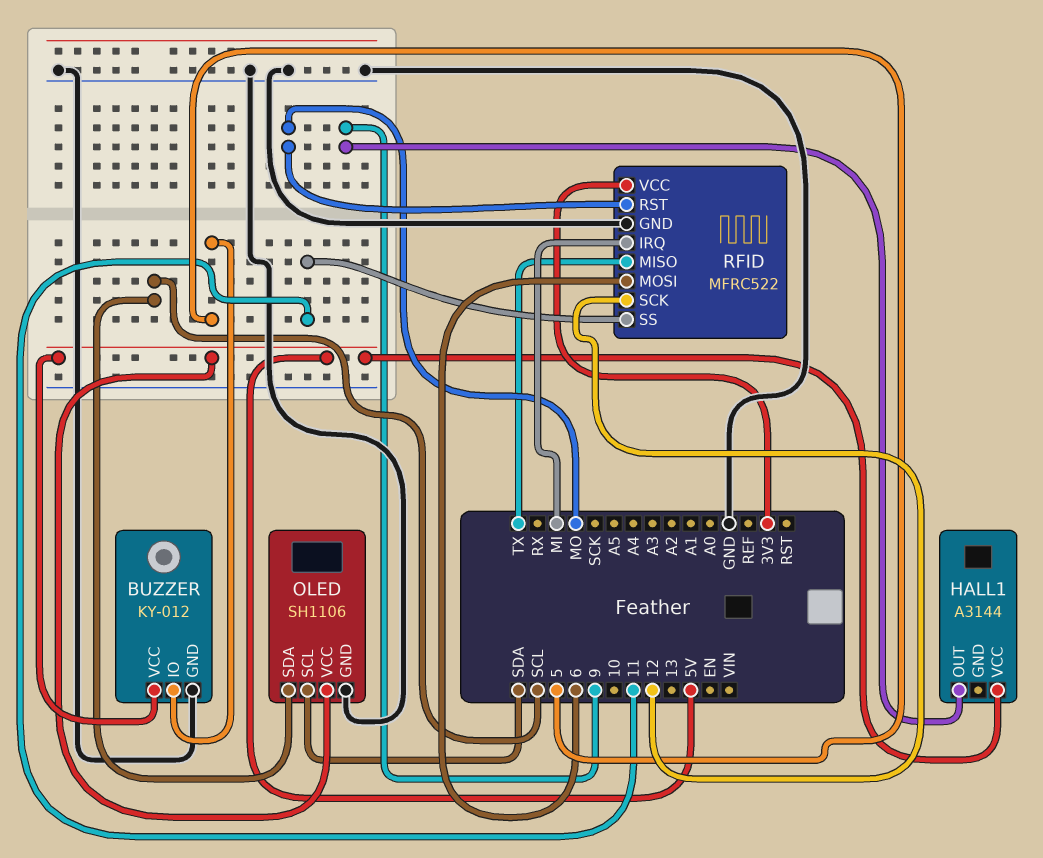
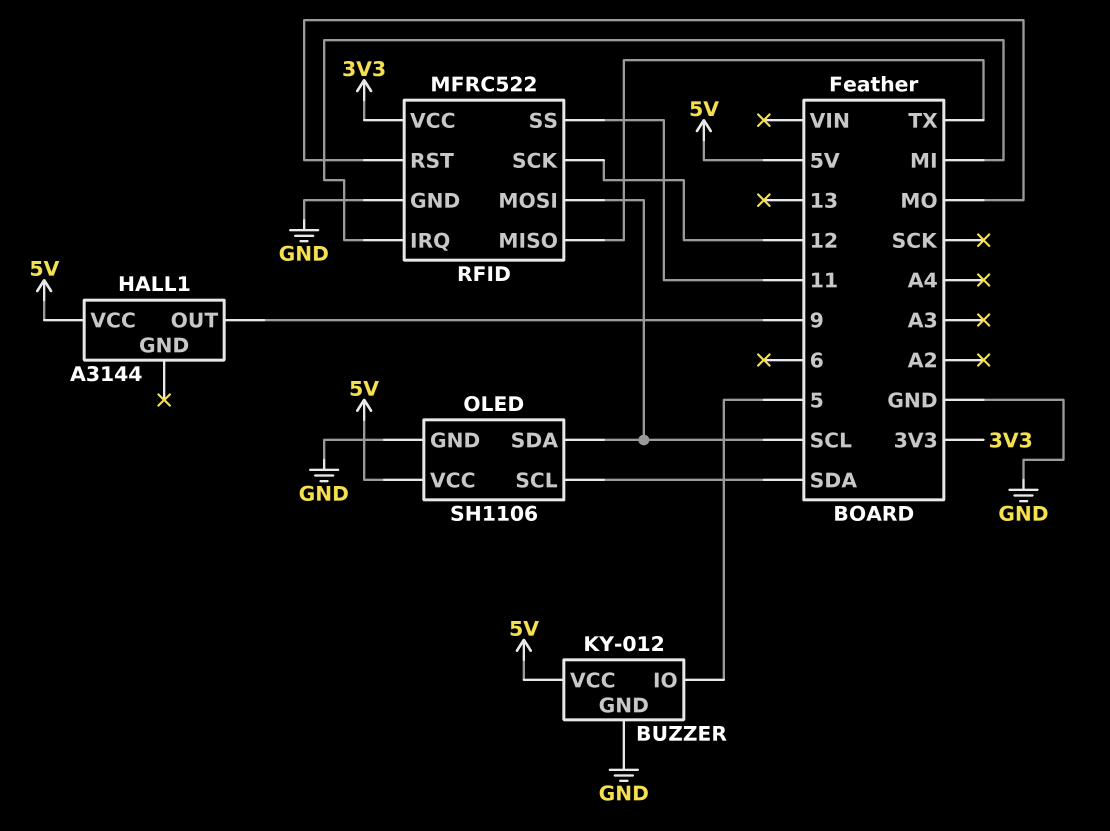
RFID pin MOSI: 6 -> SCL

